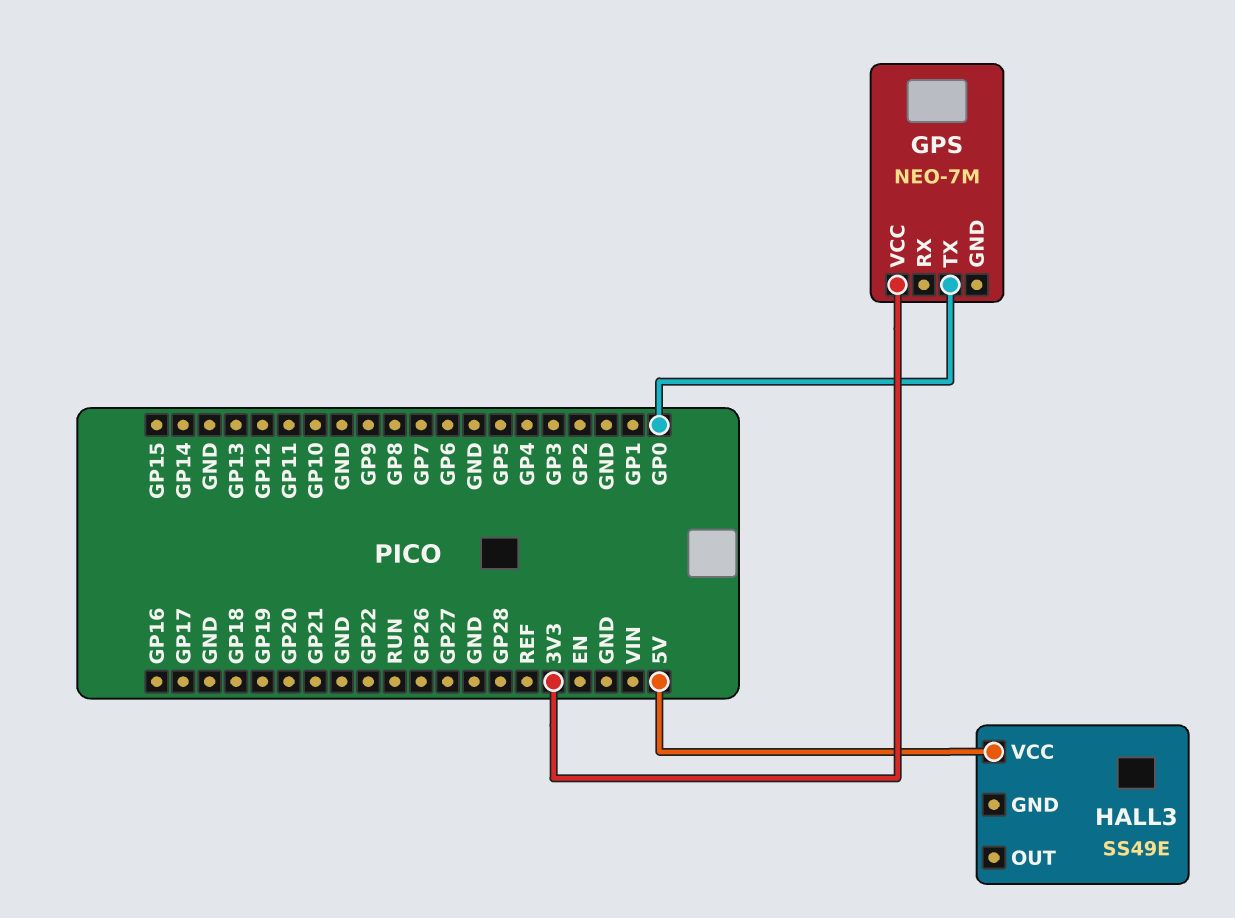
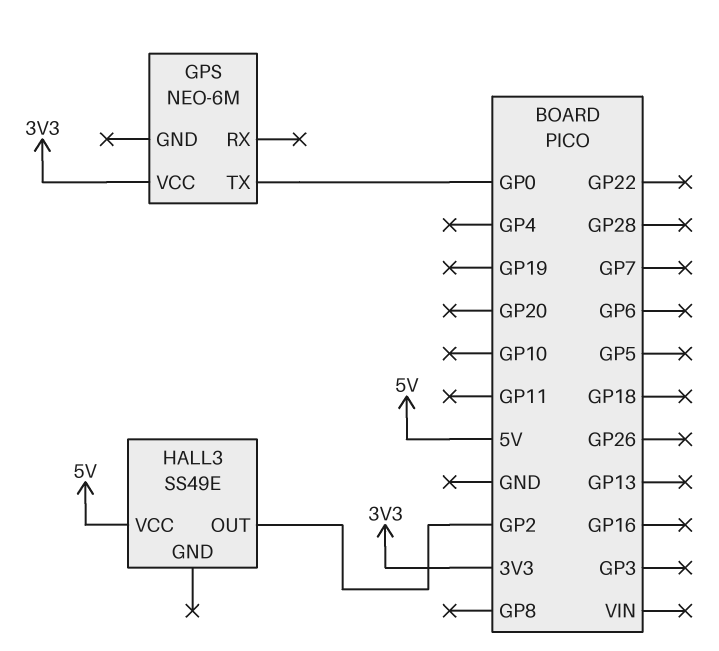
GPS: NEO-7M -> NEO-6M
HALL3 pin OUT: none -> GP2

